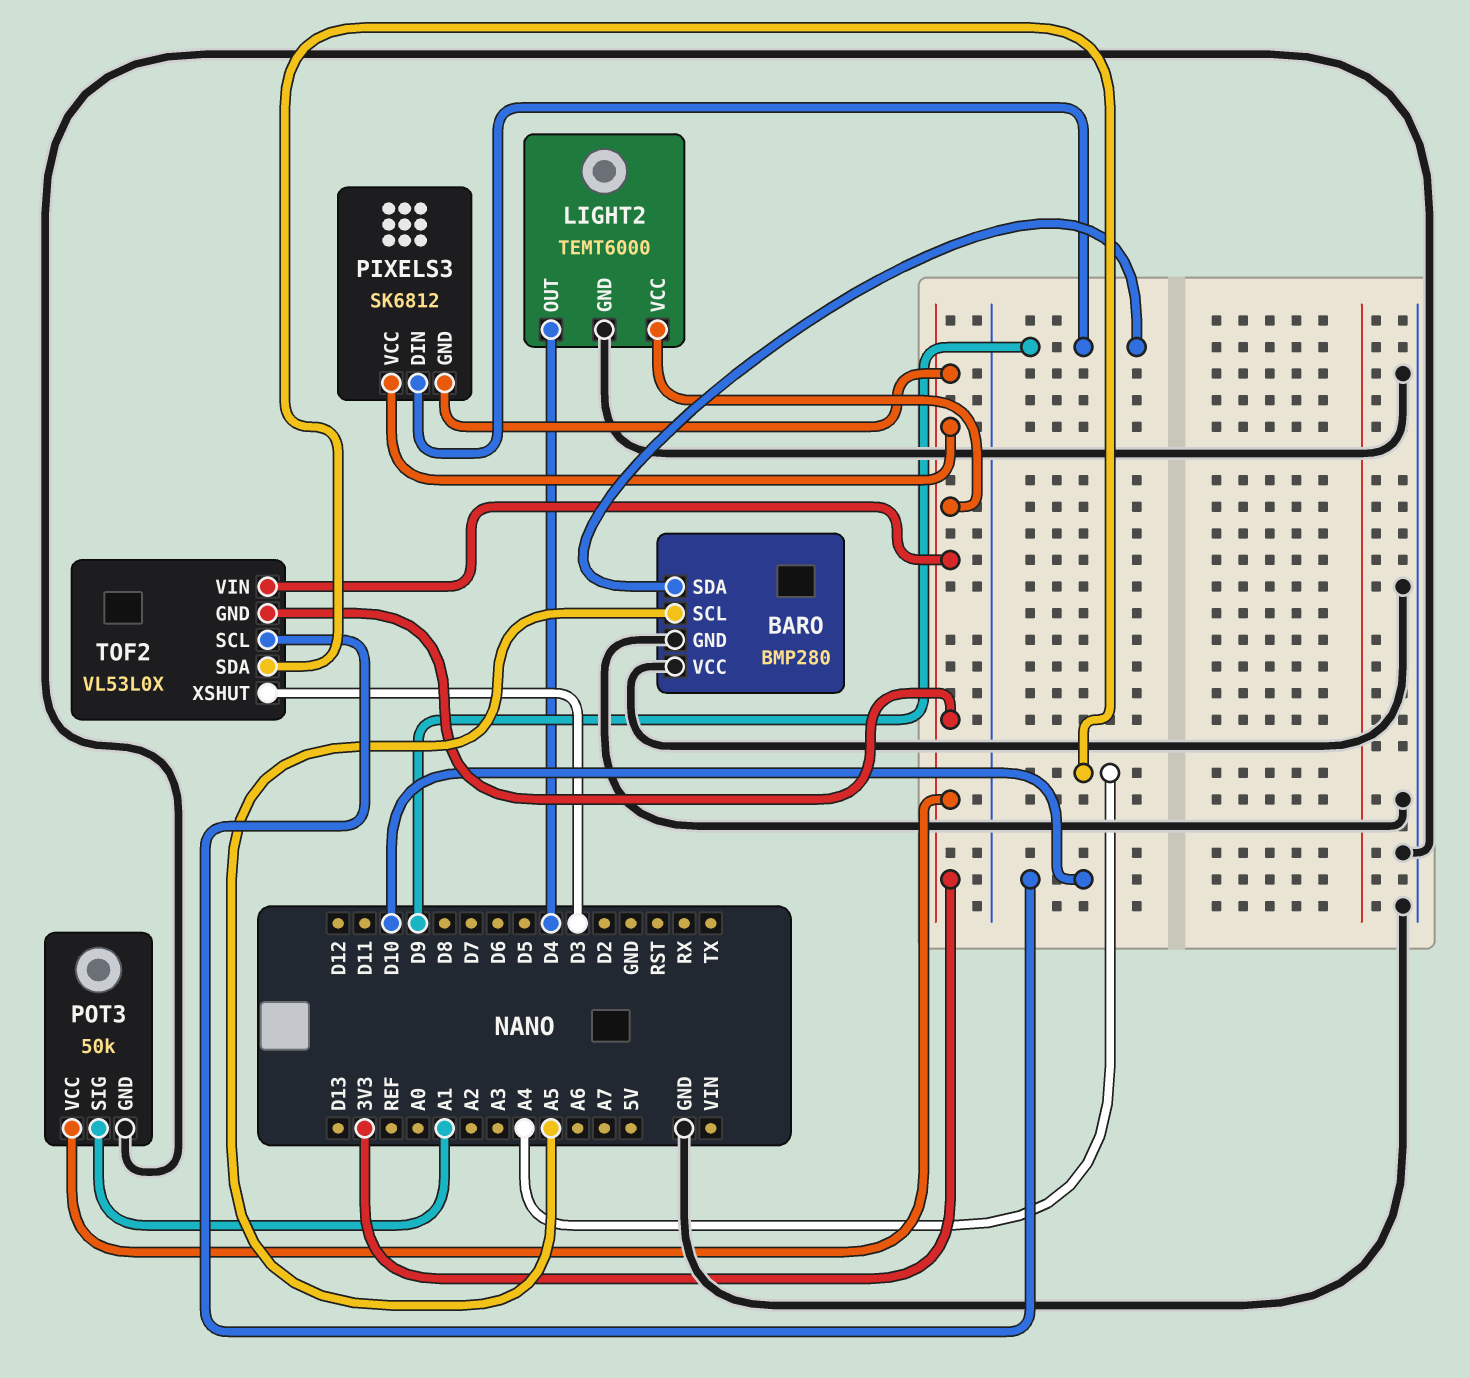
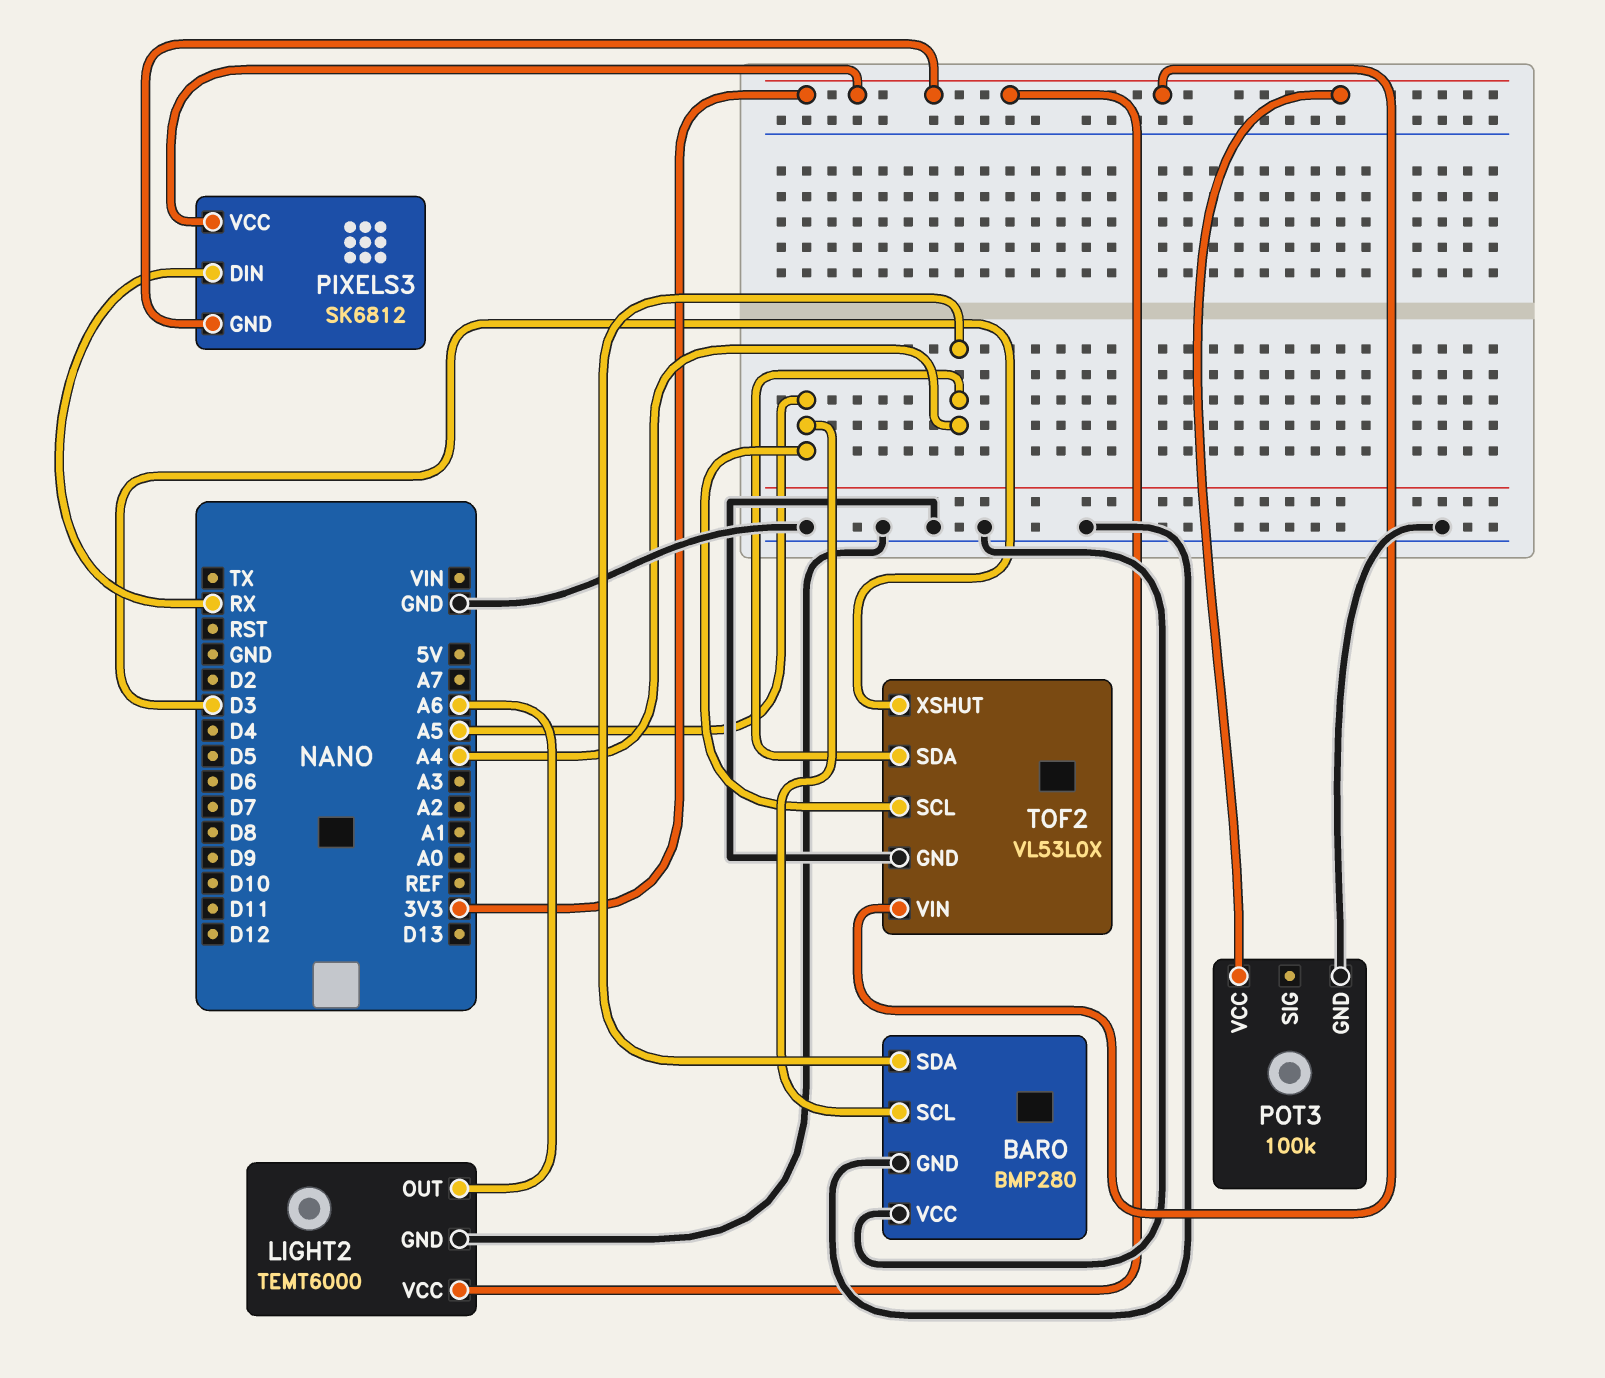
BARO pin SDA: D9 -> A4
LIGHT2 pin OUT: D4 -> A6
PIXELS3 pin DIN: D9 -> RX
POT3: 50k -> 100k
POT3 pin SIG: A1 -> none
TOF2 pin GND: 3V3 -> GND
TOF2 pin SCL: D10 -> A5

